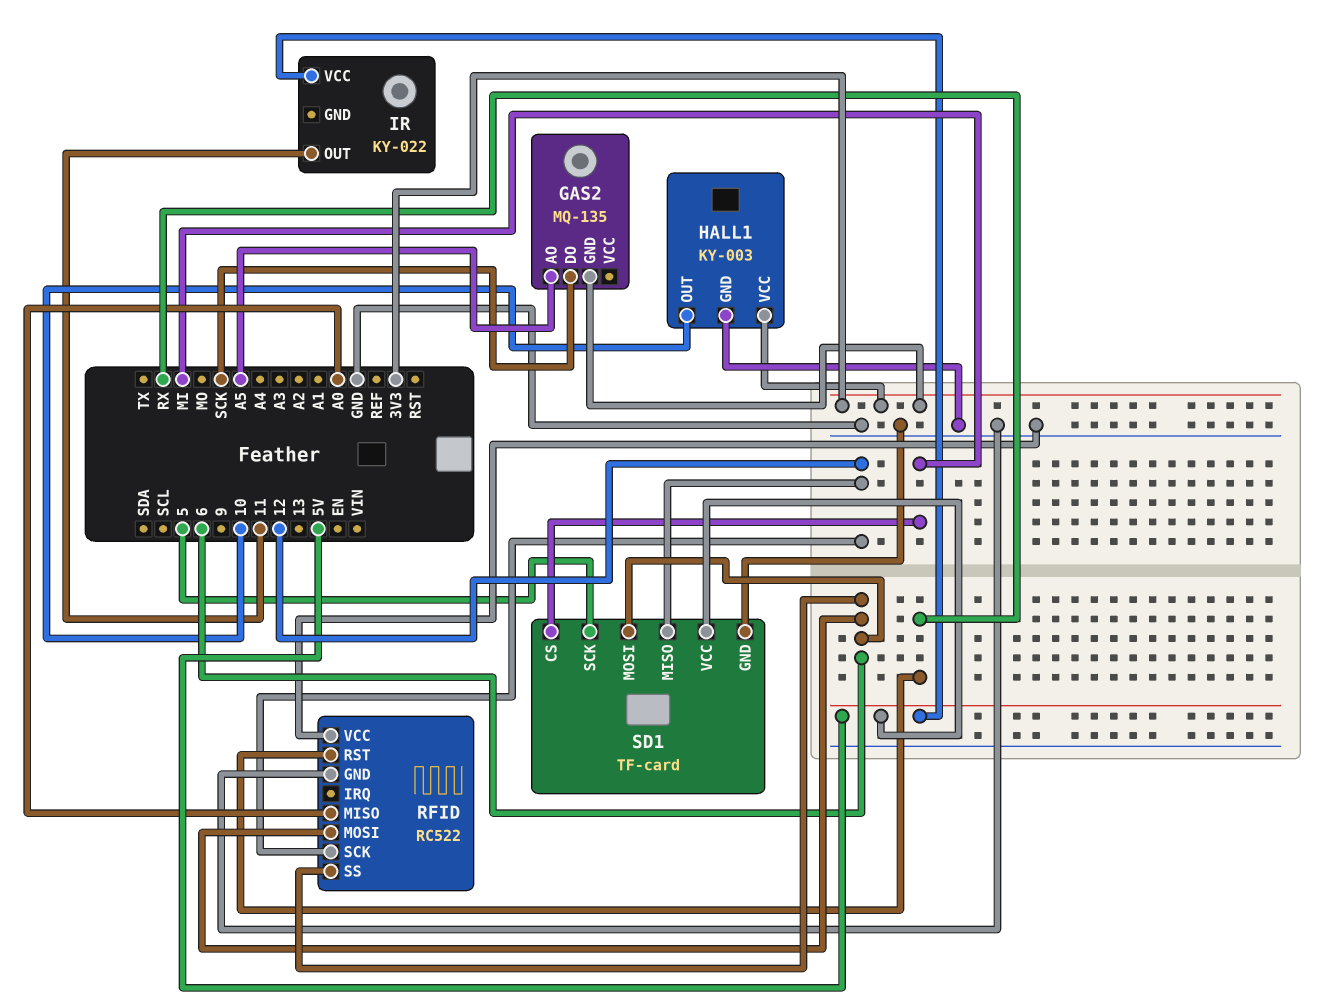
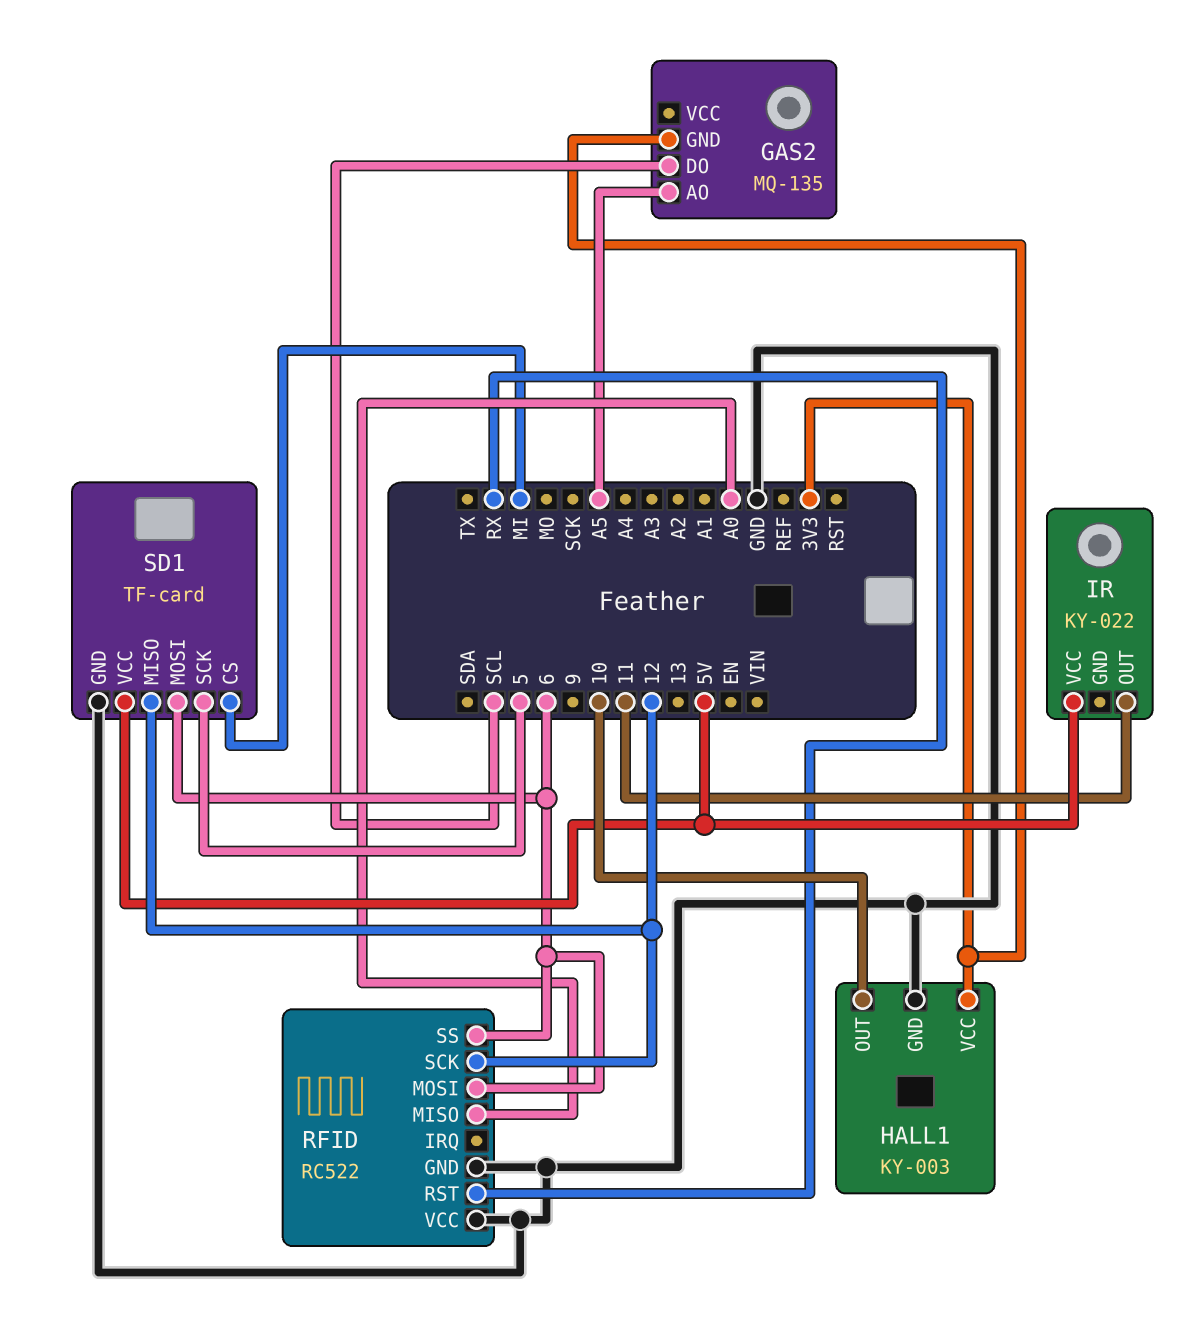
GAS2 pin DO: SCK -> SCL

